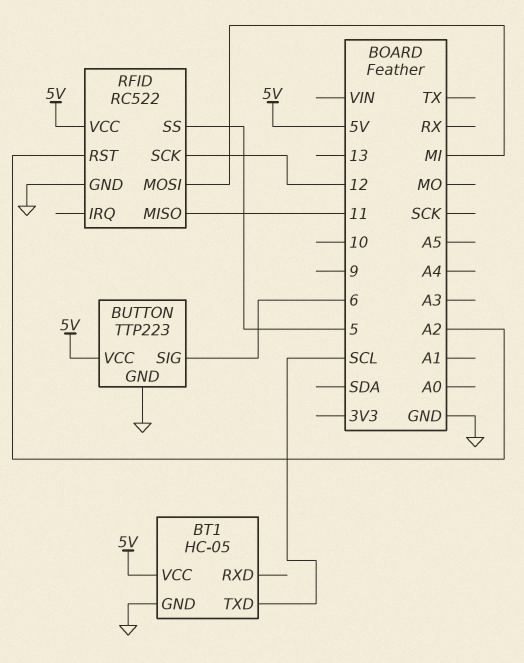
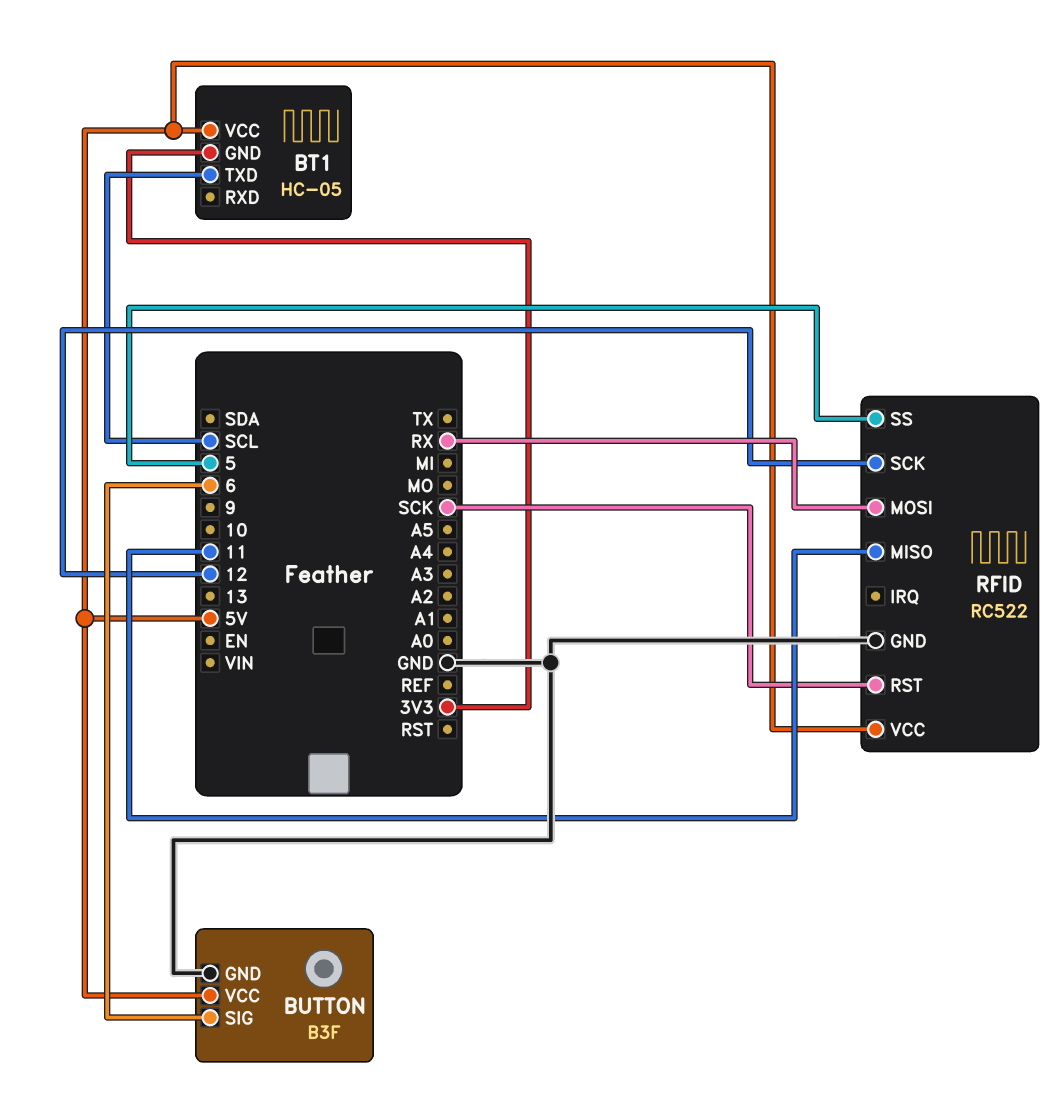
BT1 pin GND: GND -> 3V3
BUTTON: TTP223 -> B3F
RFID pin MOSI: MI -> RX
RFID pin RST: A2 -> SCK

